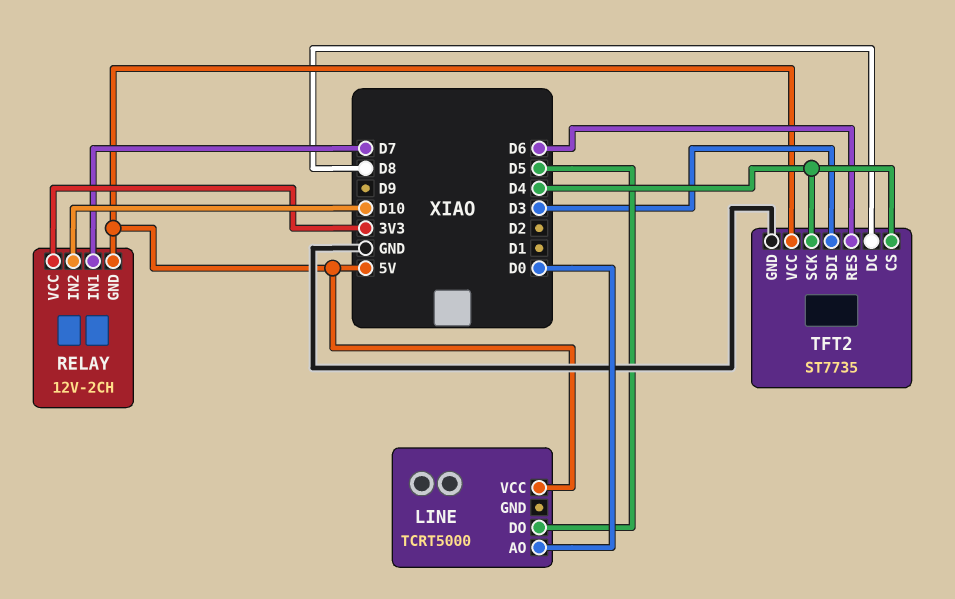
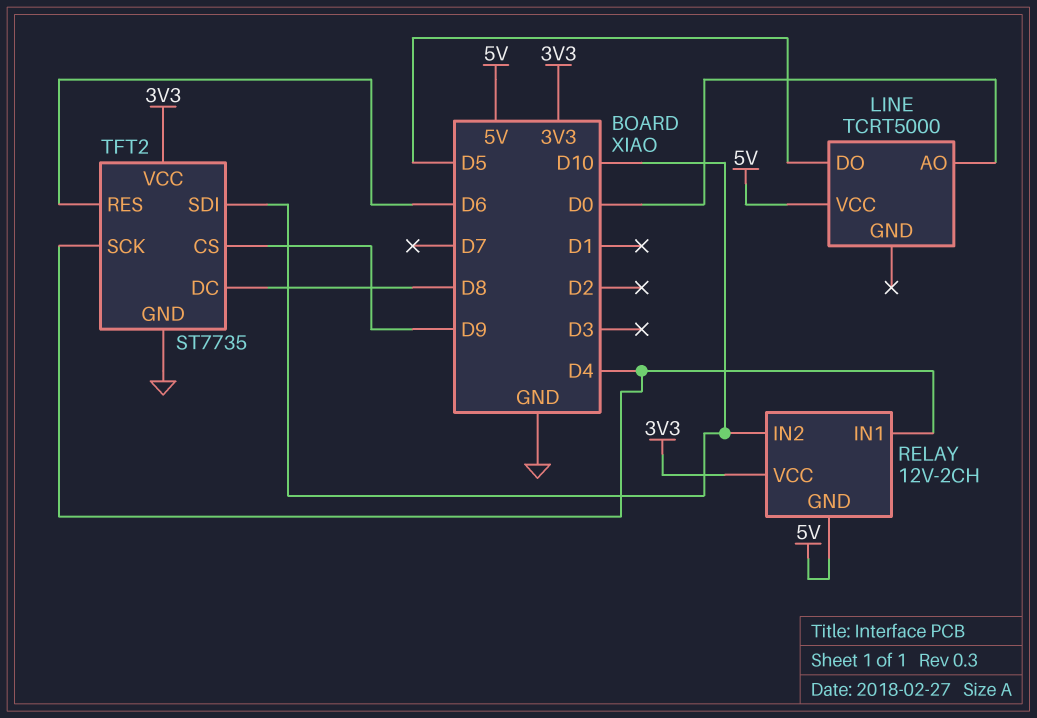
RELAY pin IN1: D7 -> D4
TFT2 pin CS: D4 -> D9
TFT2 pin SDI: D3 -> D10
TFT2 pin VCC: 5V -> 3V3

